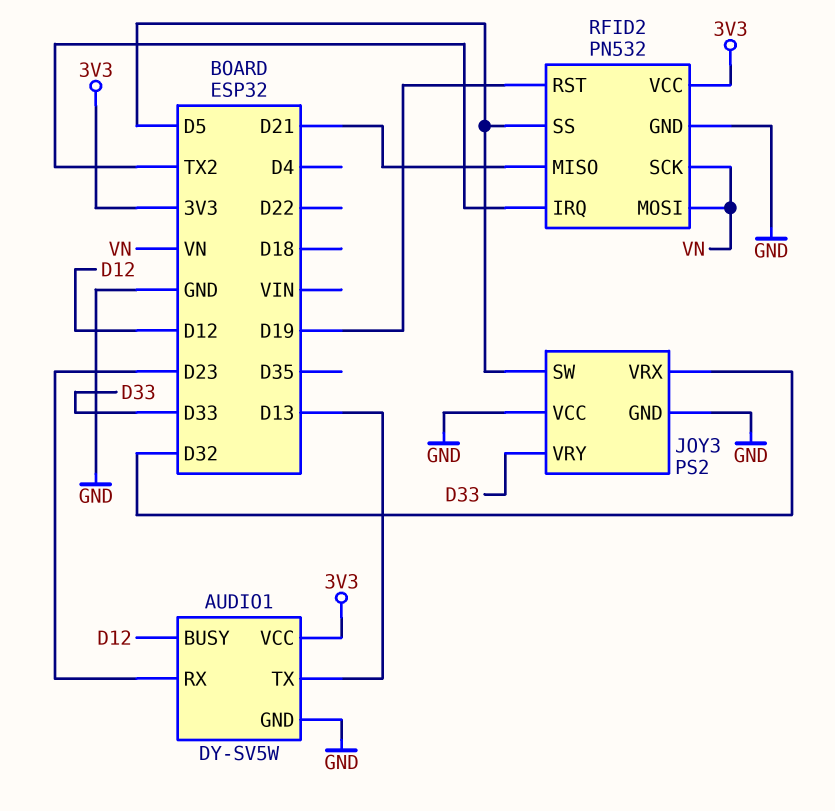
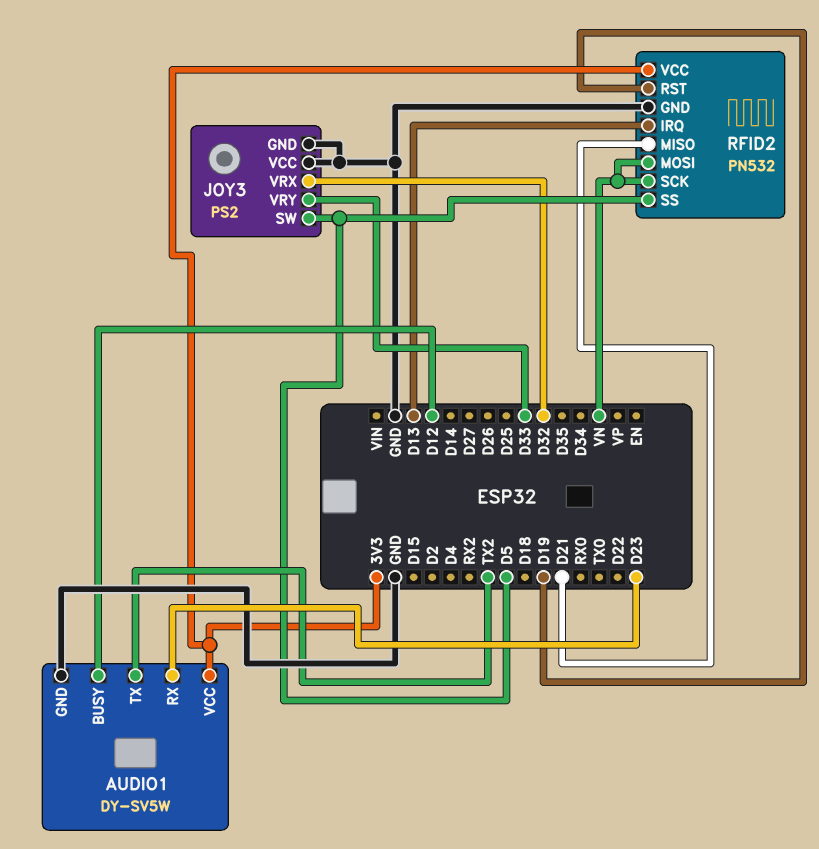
AUDIO1 pin TX: D13 -> TX2
RFID2 pin IRQ: TX2 -> D13

